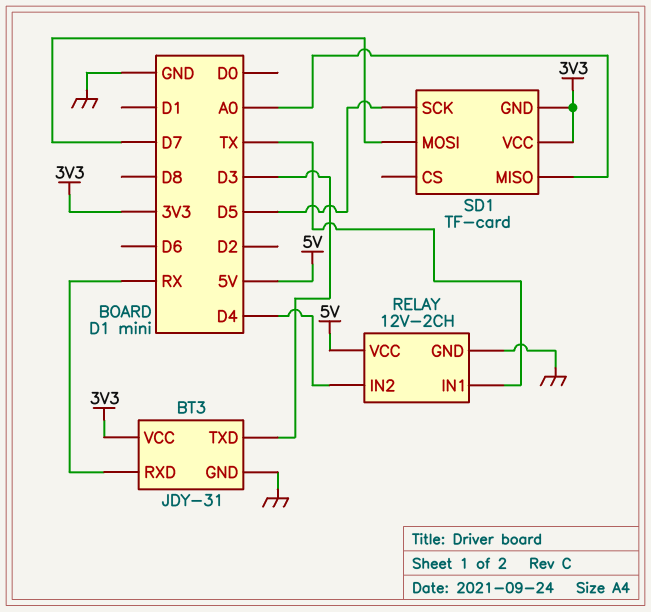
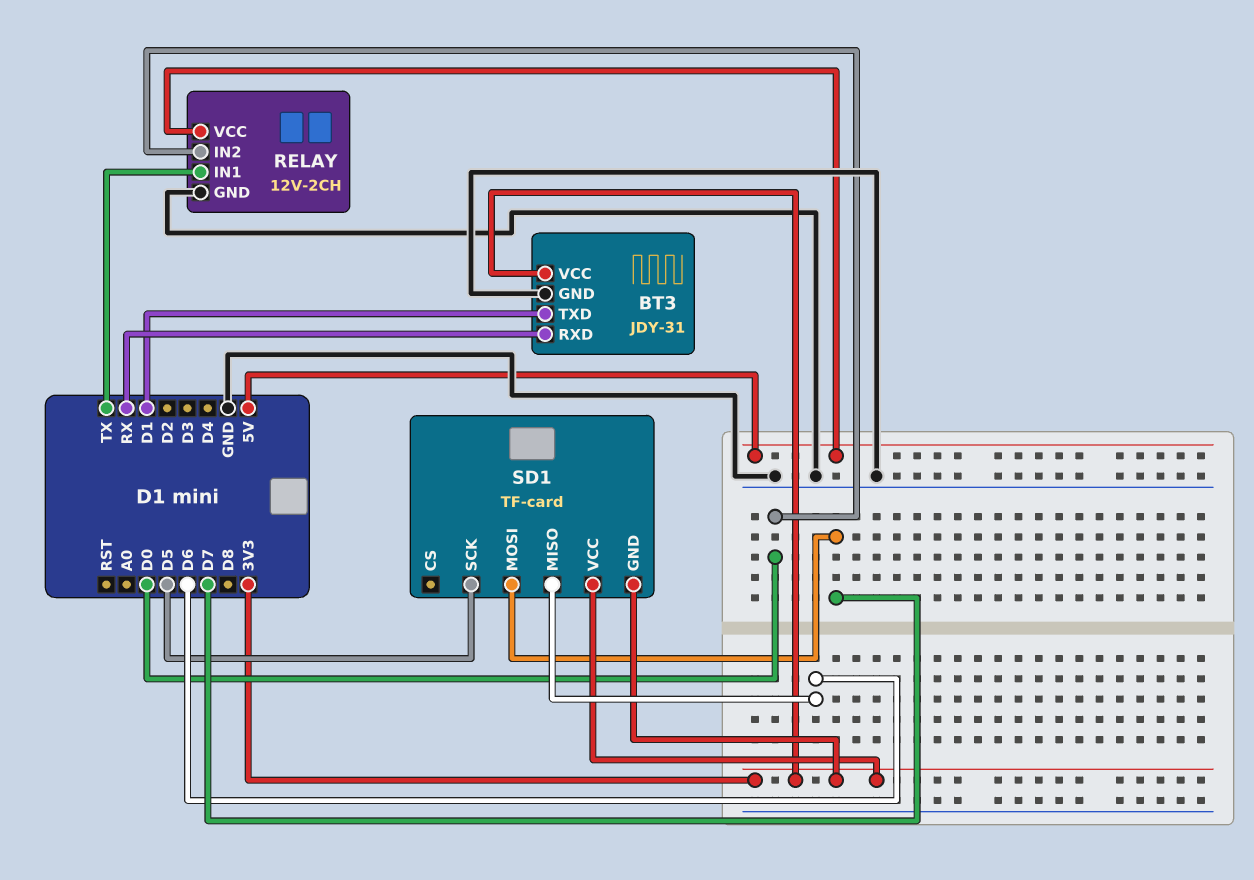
BT3 pin TXD: D3 -> D1
RELAY pin IN2: D4 -> D0
SD1 pin MISO: A0 -> D6

